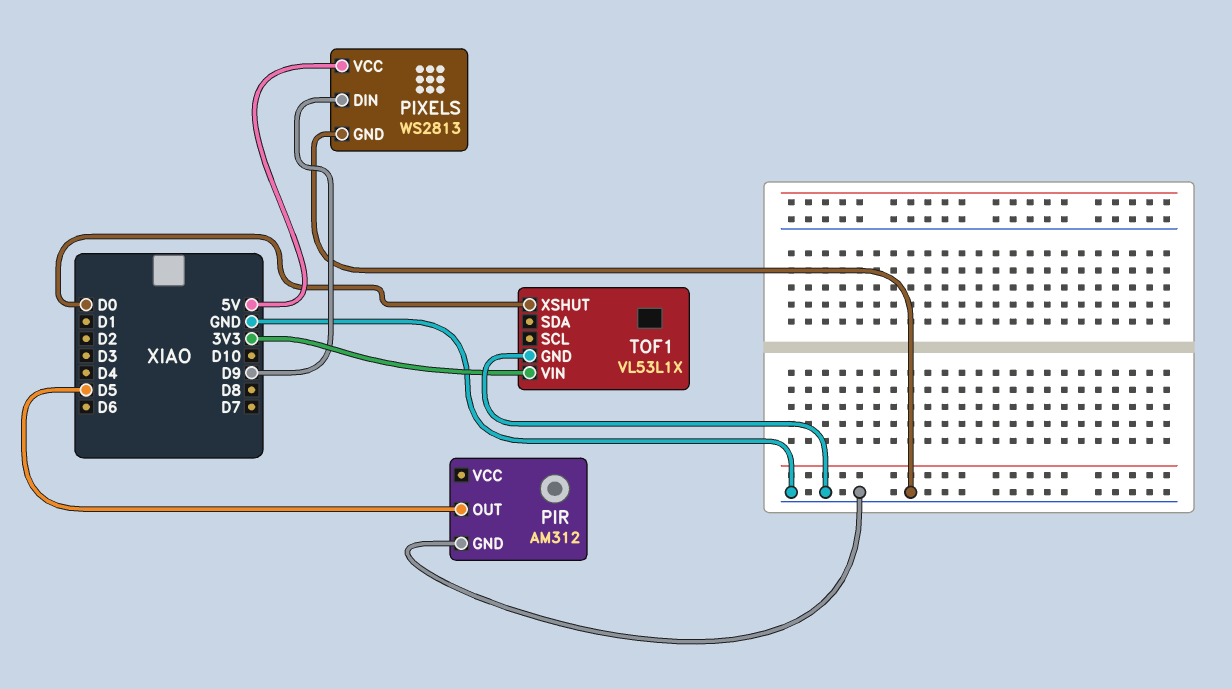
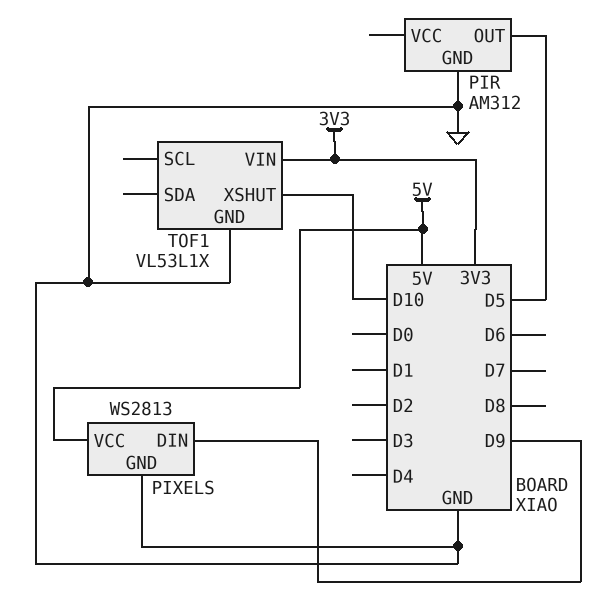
TOF1 pin XSHUT: D0 -> D10

